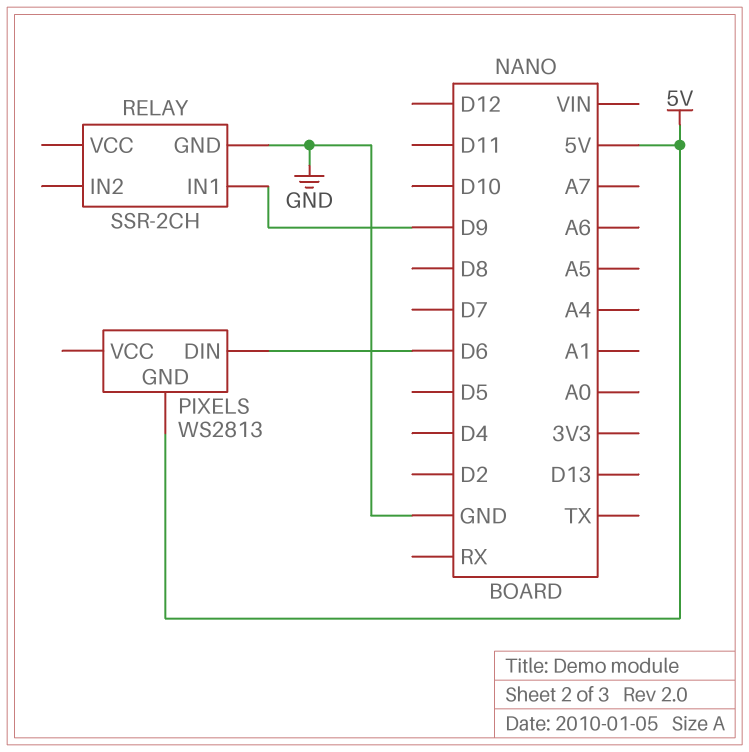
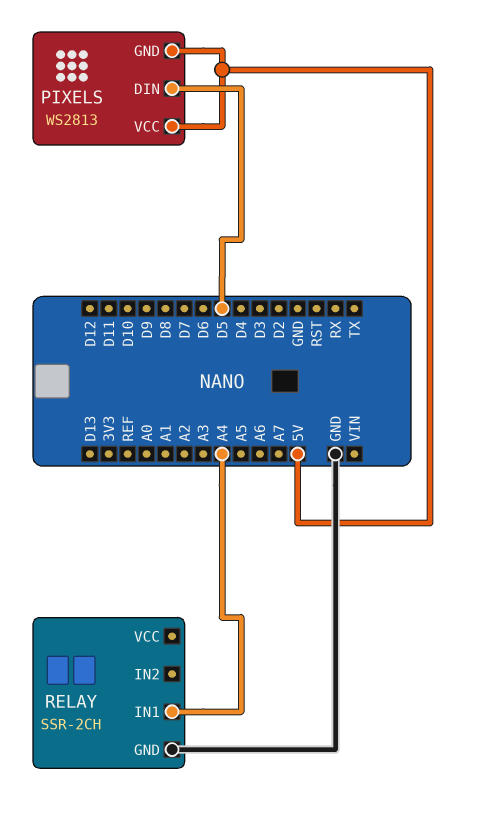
PIXELS pin DIN: D6 -> D5
PIXELS pin VCC: none -> 5V
RELAY pin IN1: D9 -> A4

